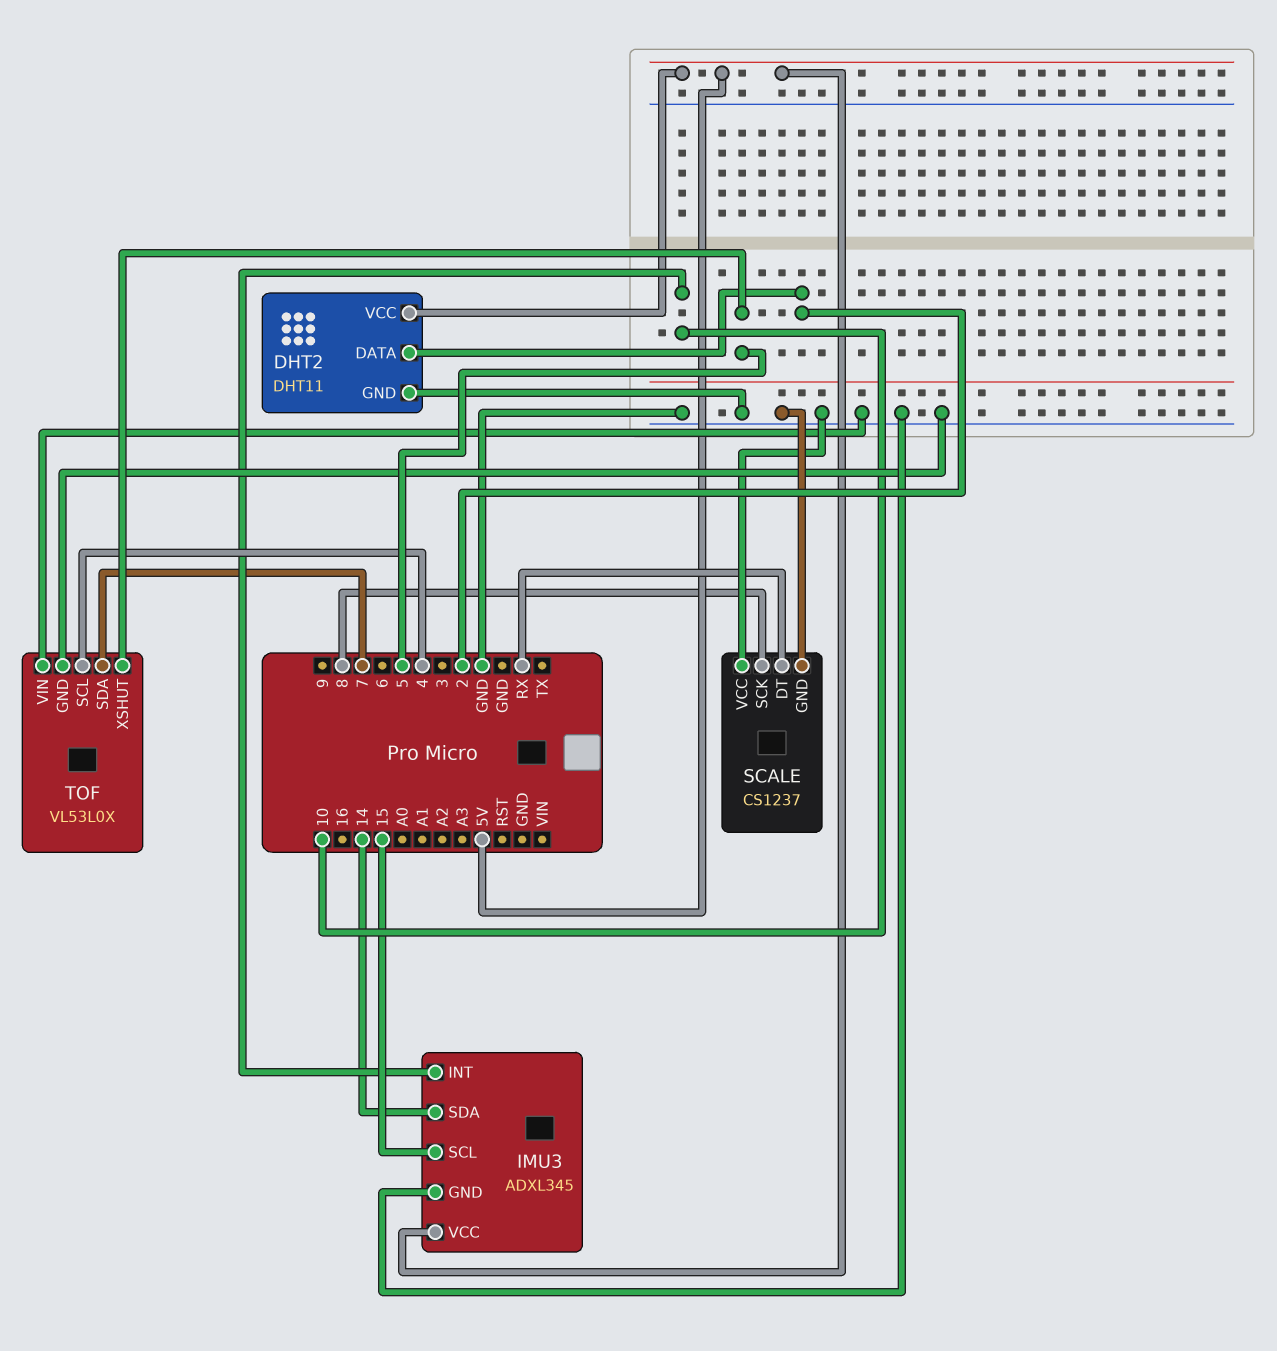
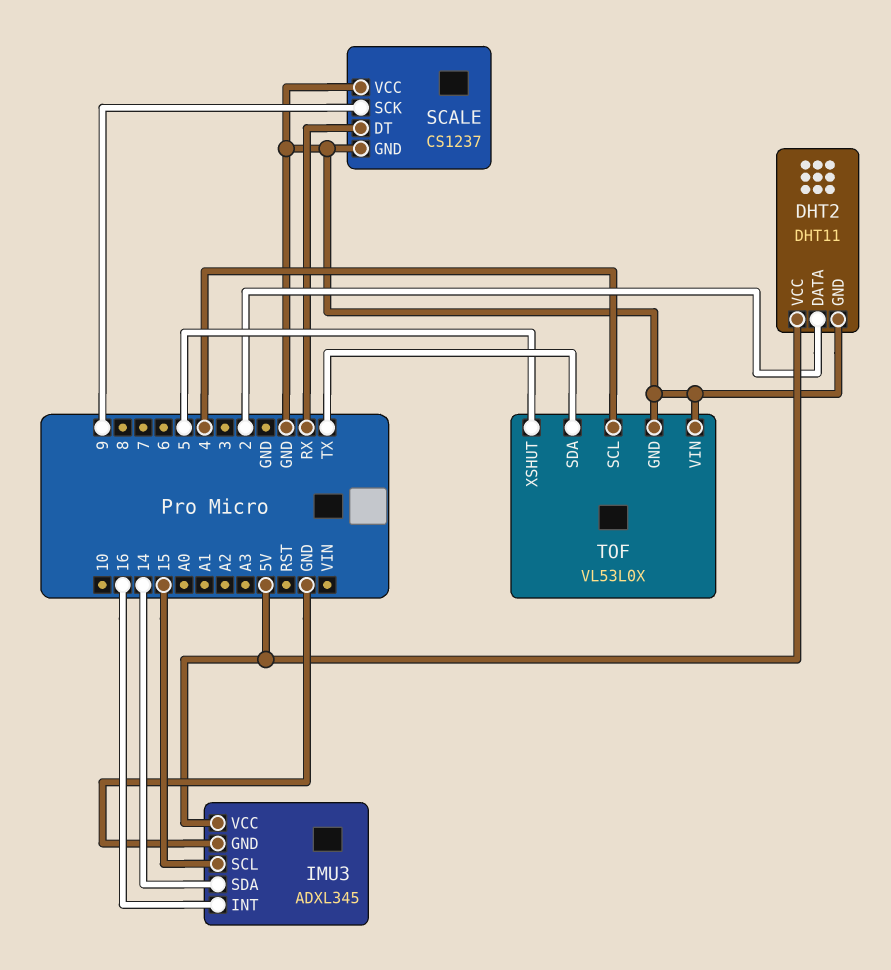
IMU3 pin INT: 10 -> 16
SCALE pin SCK: 8 -> 9
TOF pin SDA: 7 -> TX

